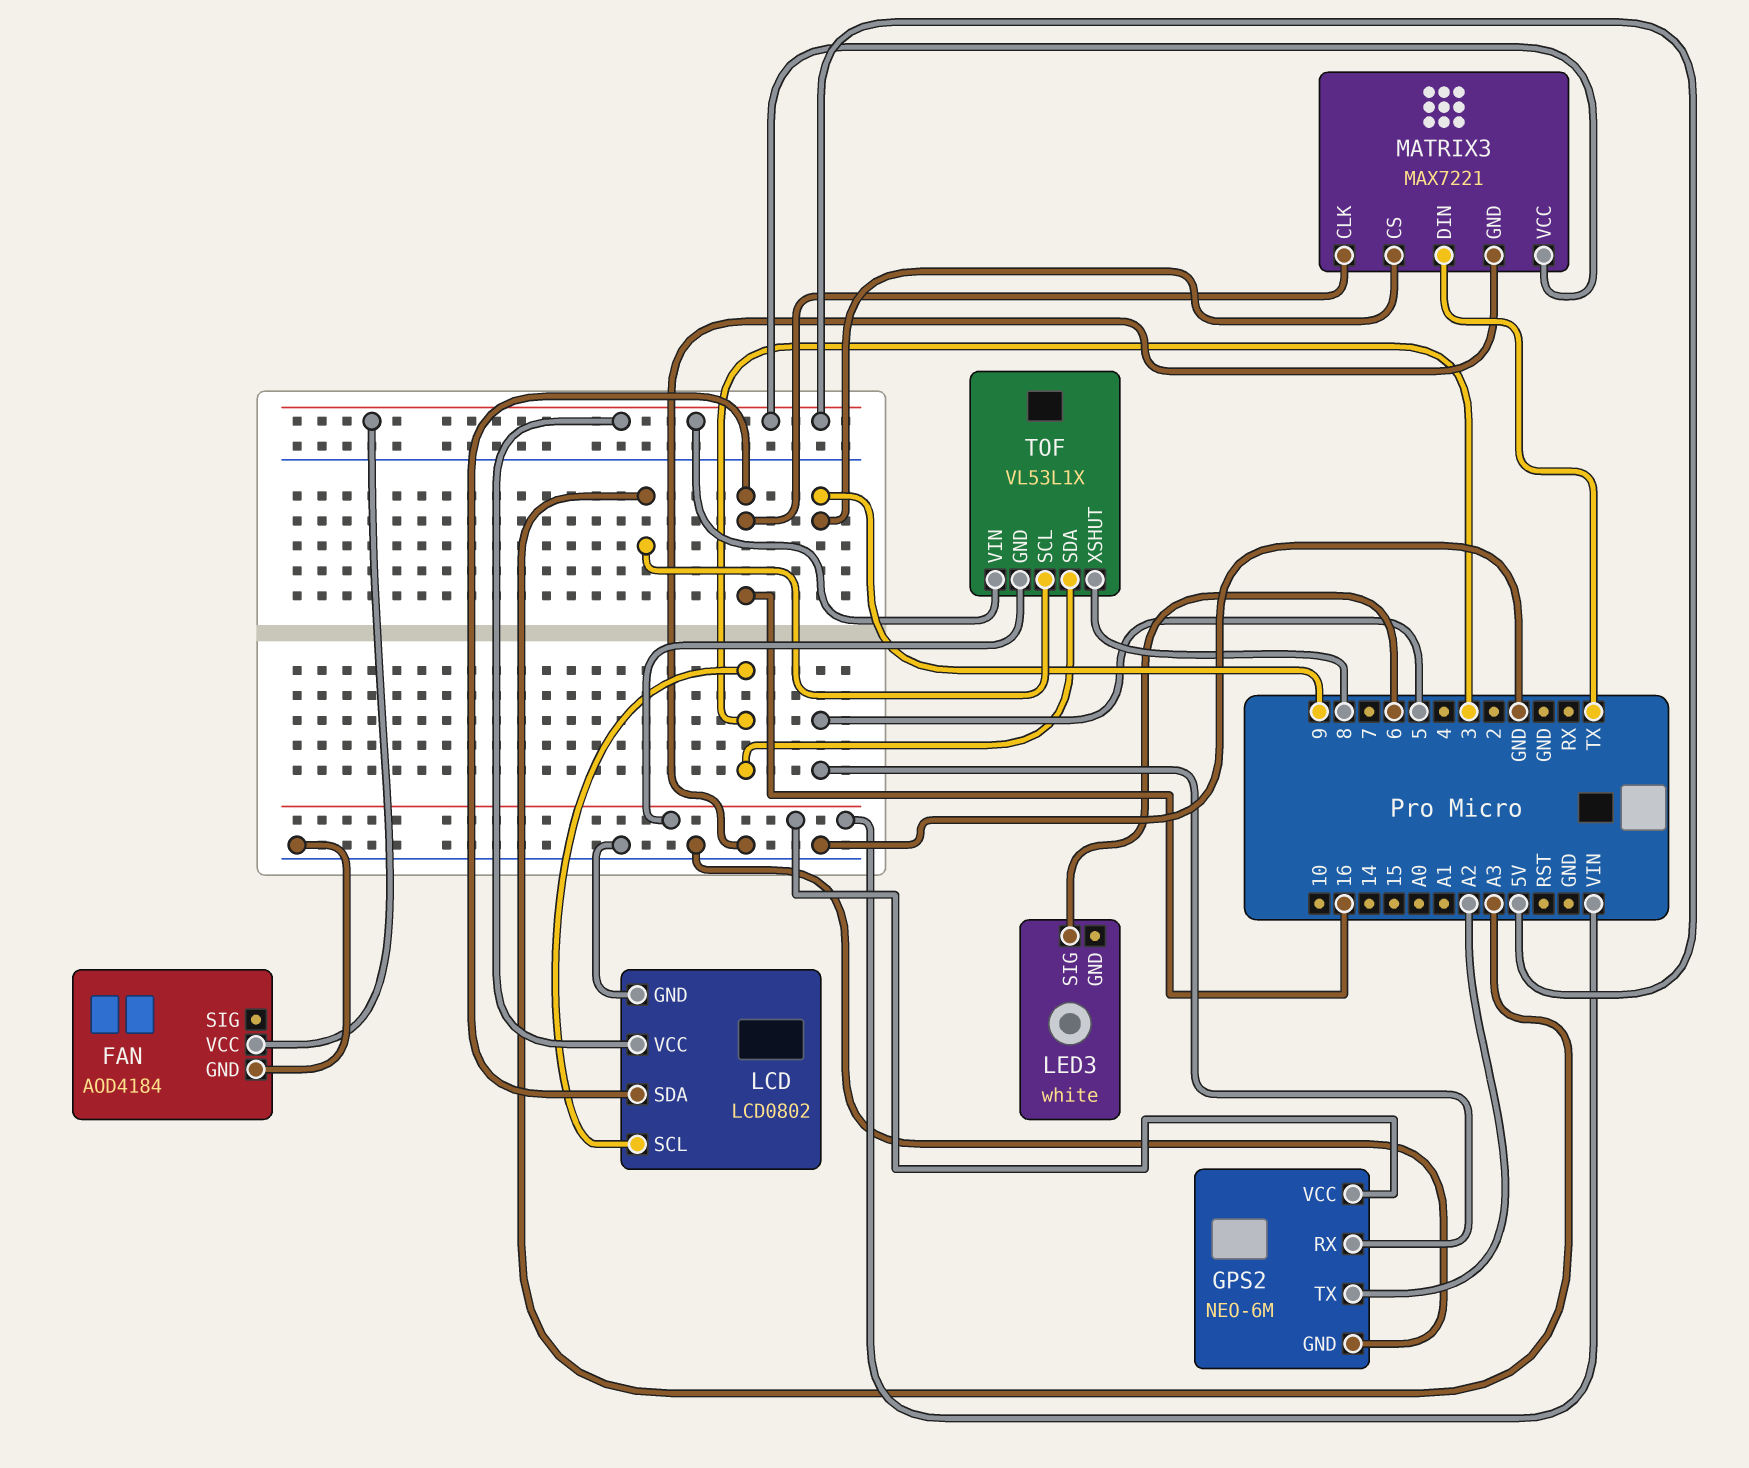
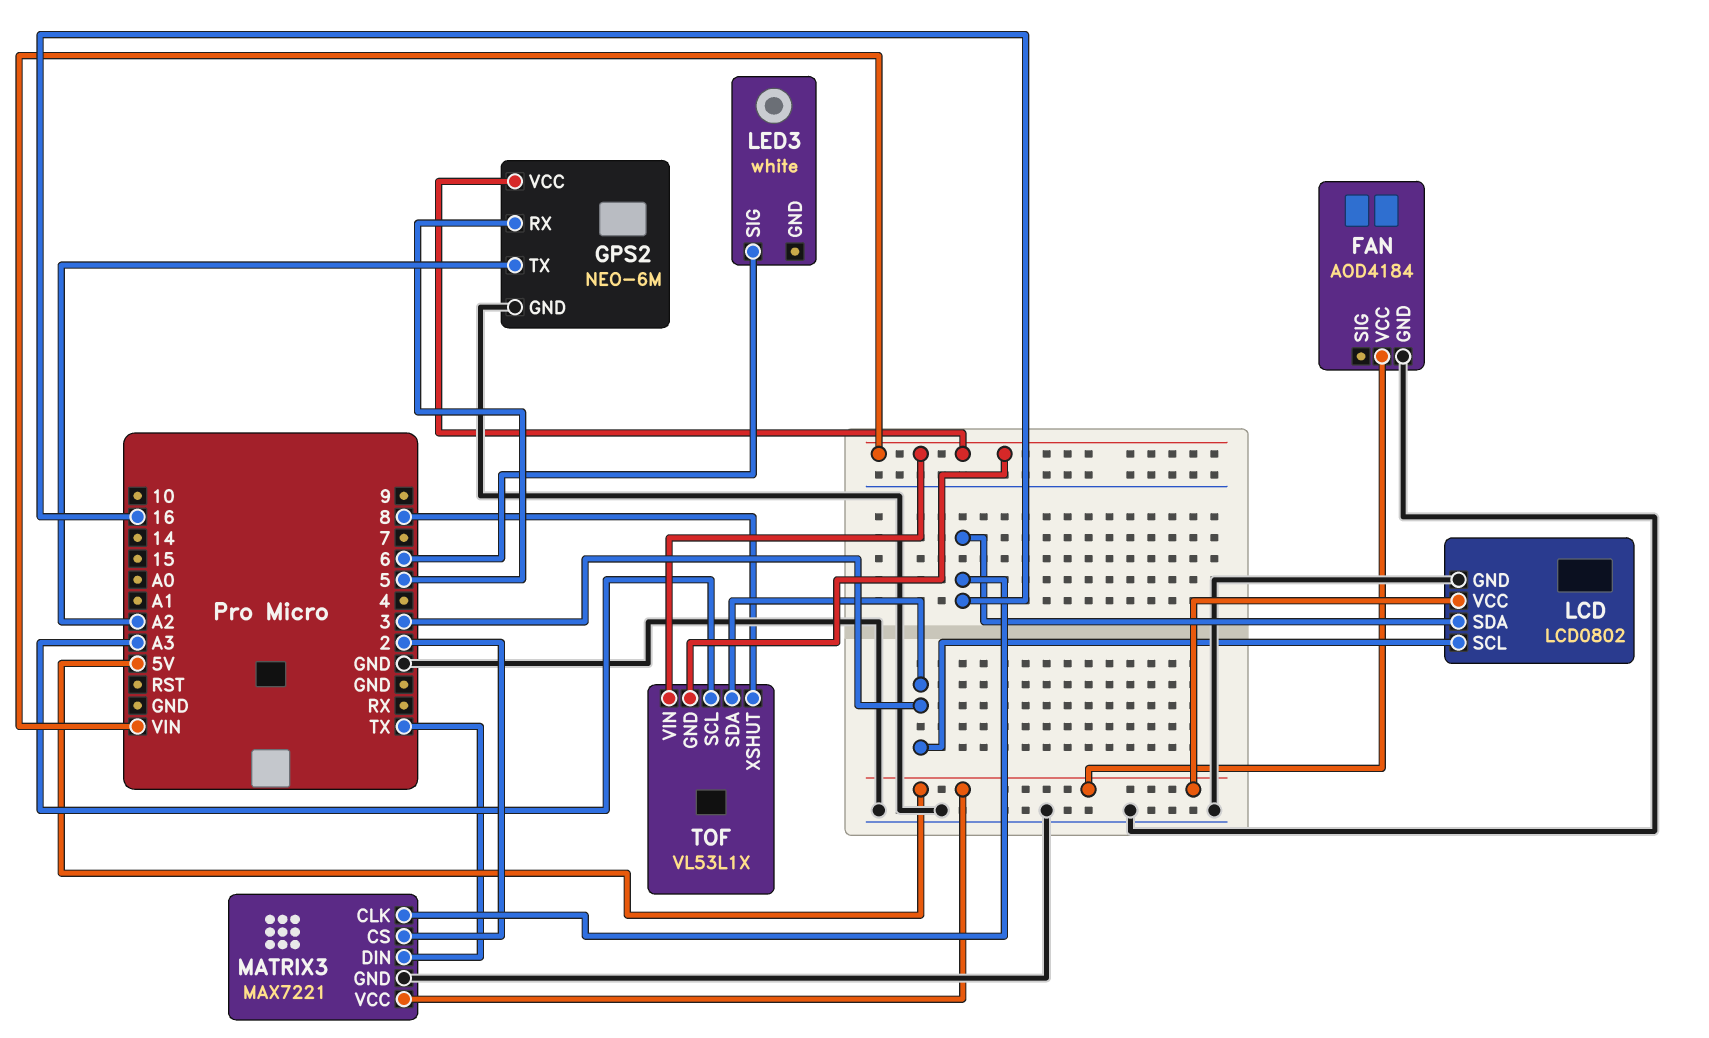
MATRIX3 pin CS: 9 -> 2
TOF pin VIN: 5V -> VIN

